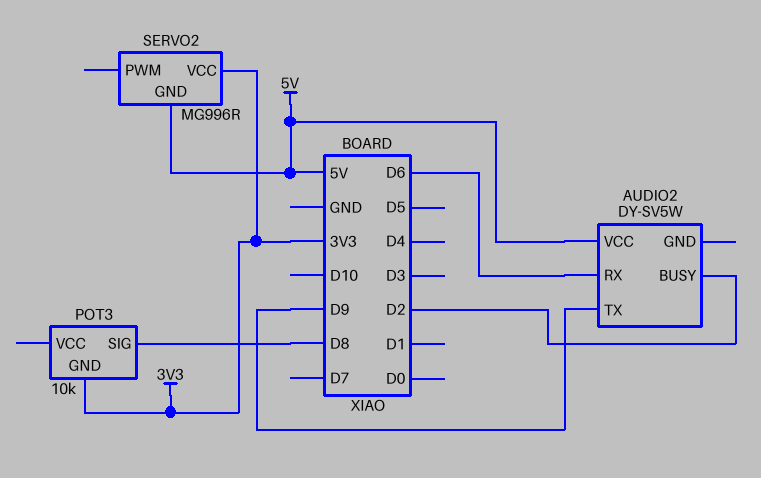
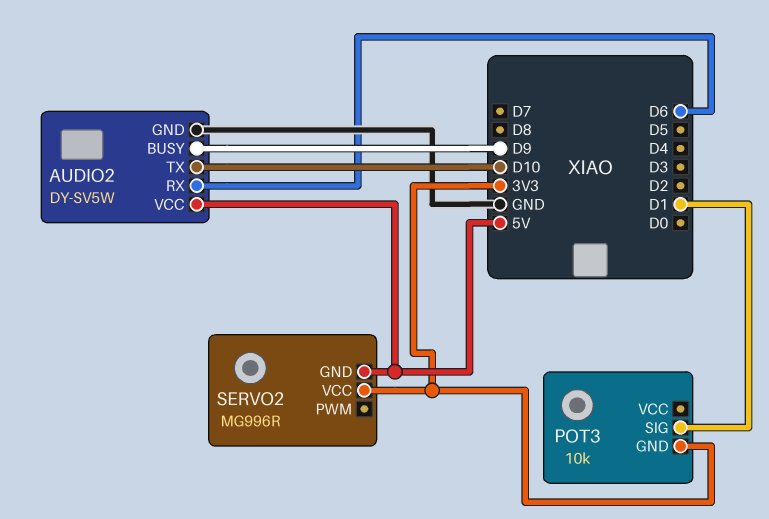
AUDIO2 pin BUSY: D2 -> D9
AUDIO2 pin GND: none -> GND
AUDIO2 pin TX: D9 -> D10
POT3 pin SIG: D8 -> D1

